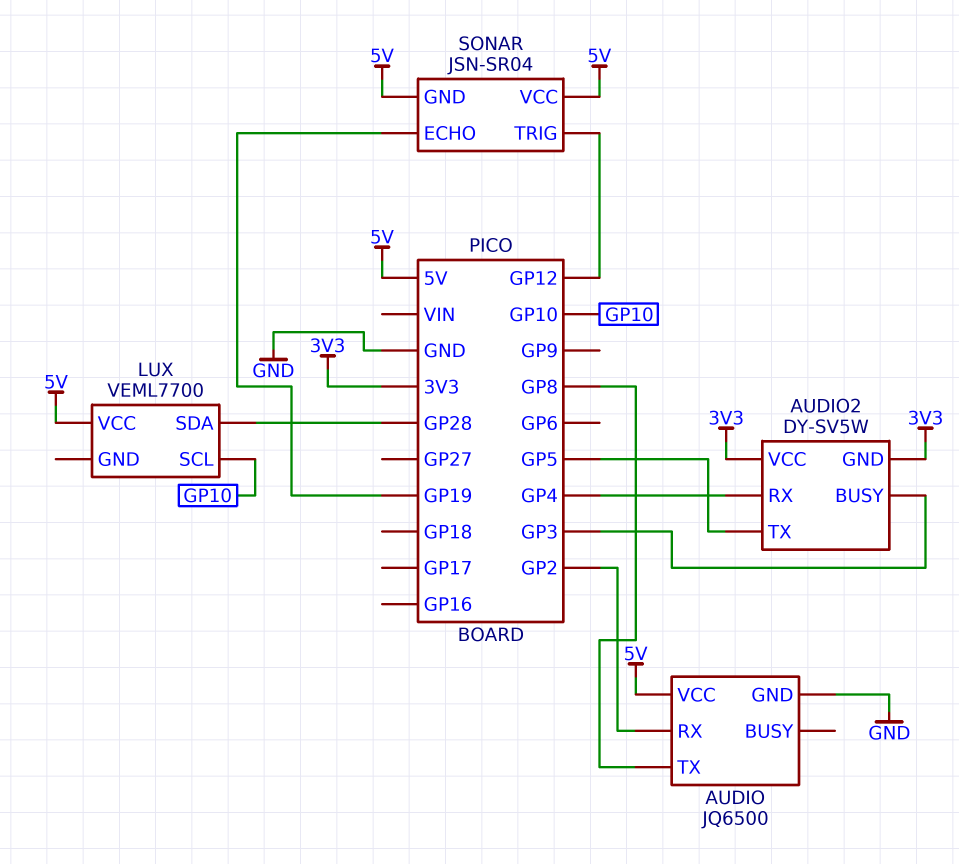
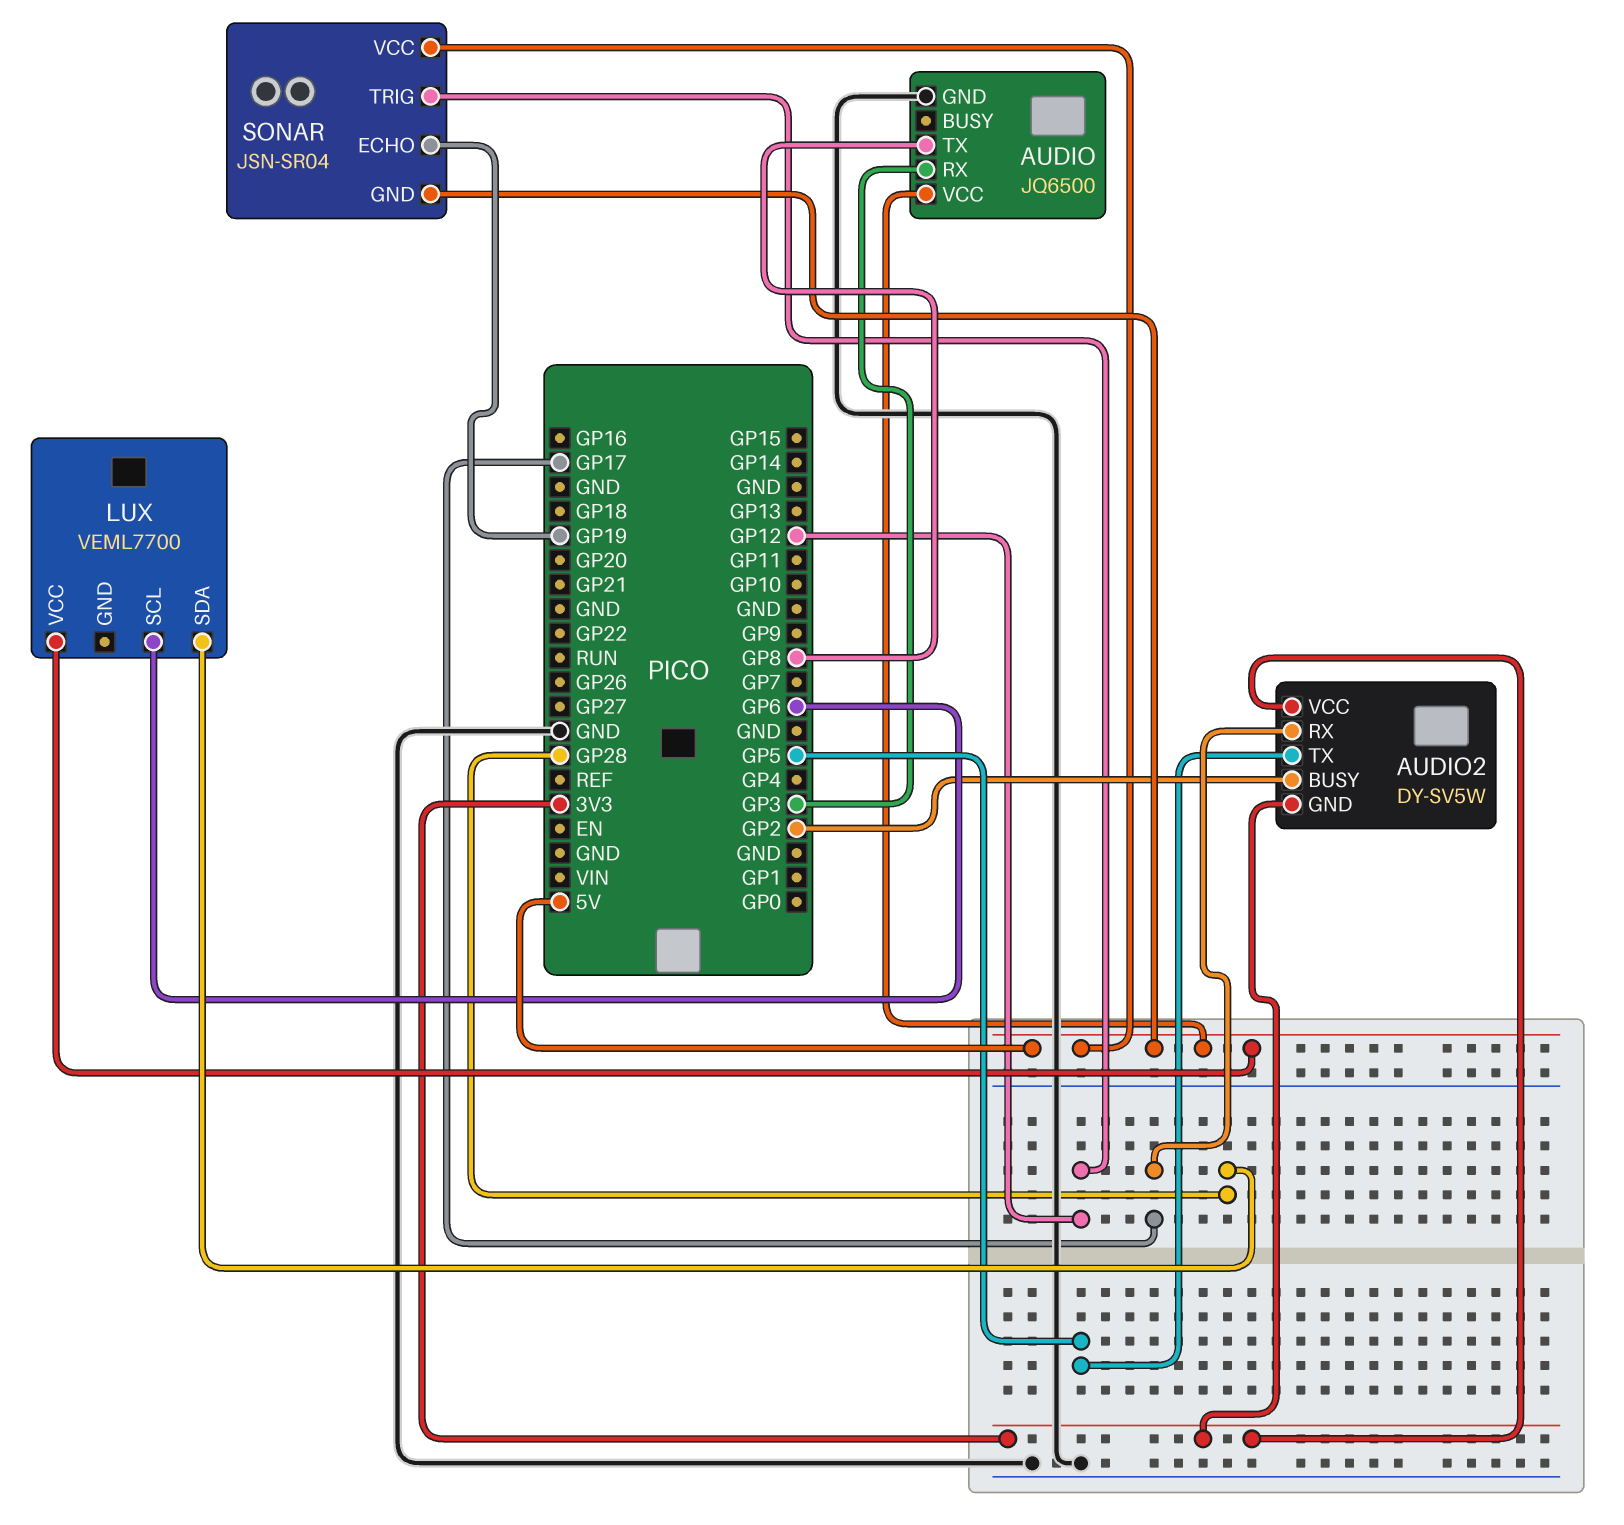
AUDIO pin RX: GP2 -> GP3
AUDIO2 pin BUSY: GP3 -> GP2
AUDIO2 pin RX: GP4 -> GP17
LUX pin SCL: GP10 -> GP6

